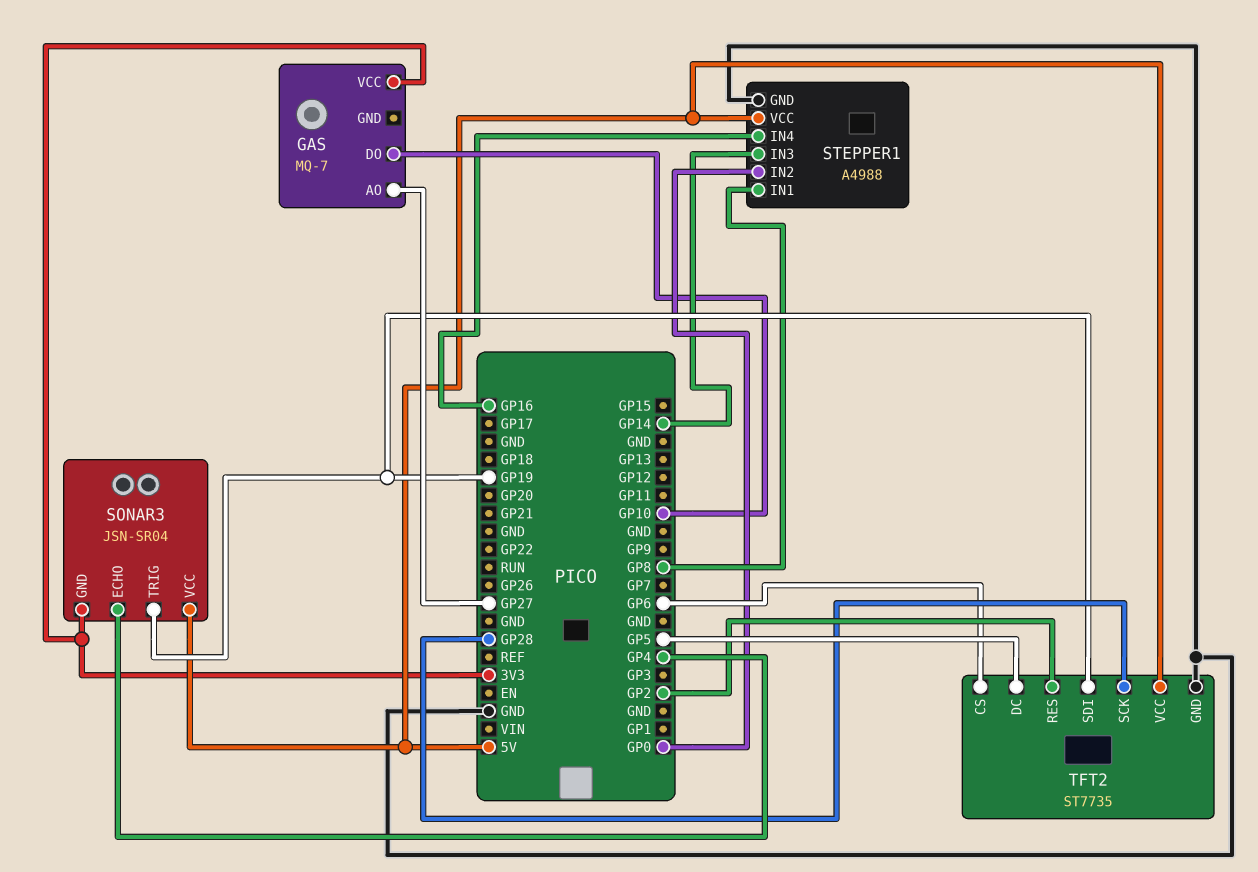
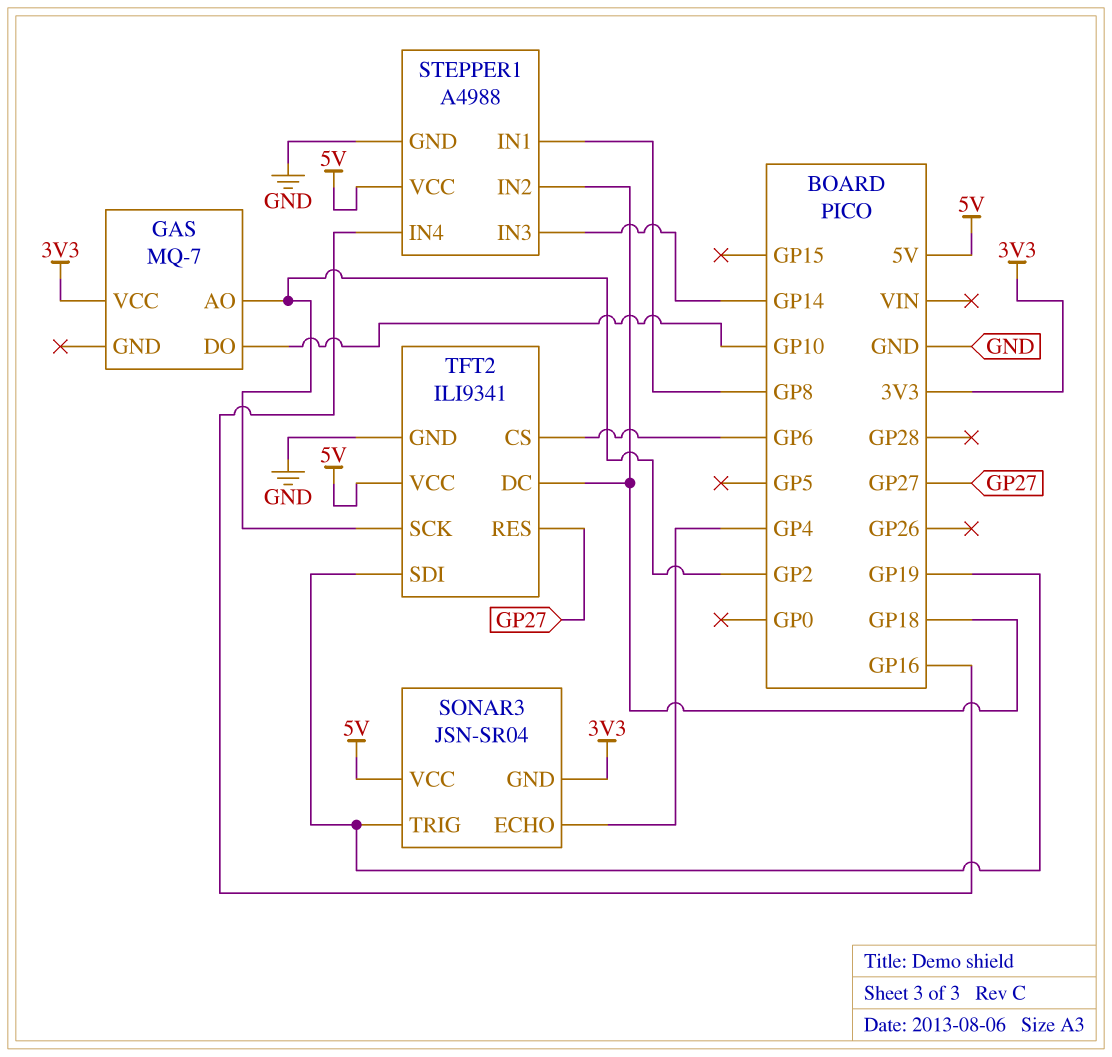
GAS pin AO: GP27 -> GP2
STEPPER1 pin IN2: GP0 -> GP18
TFT2: ST7735 -> ILI9341
TFT2 pin DC: GP5 -> GP18
TFT2 pin RES: GP2 -> GP27
TFT2 pin SCK: GP28 -> GP2

